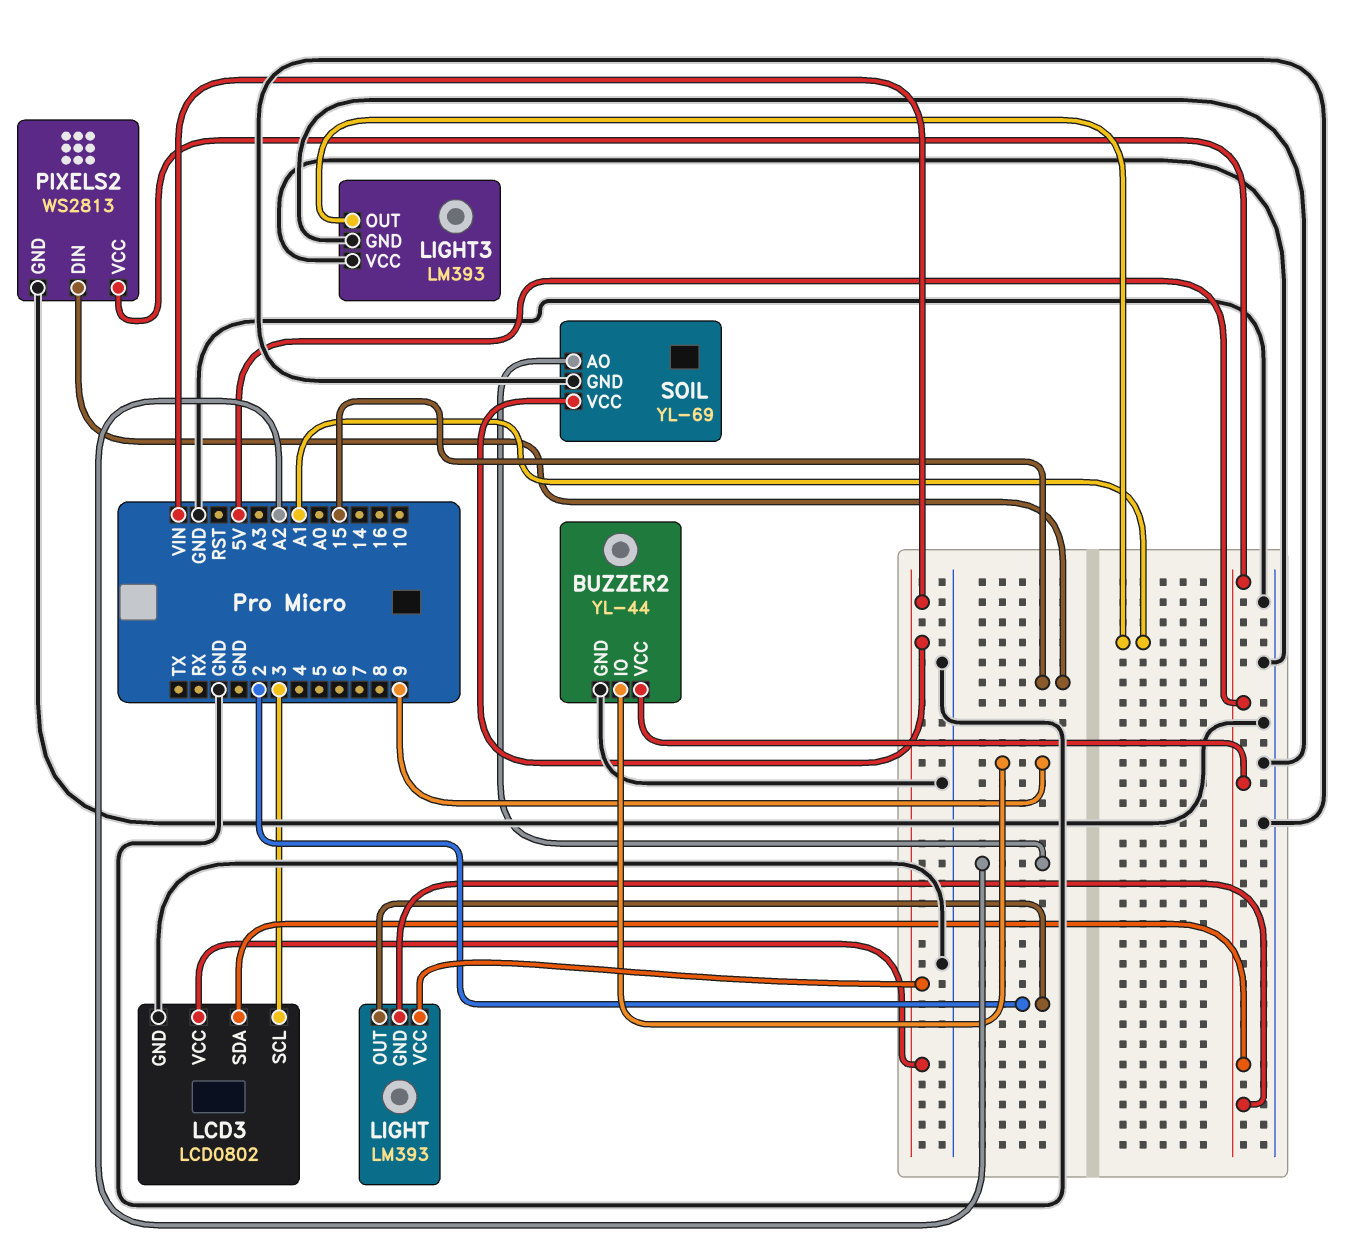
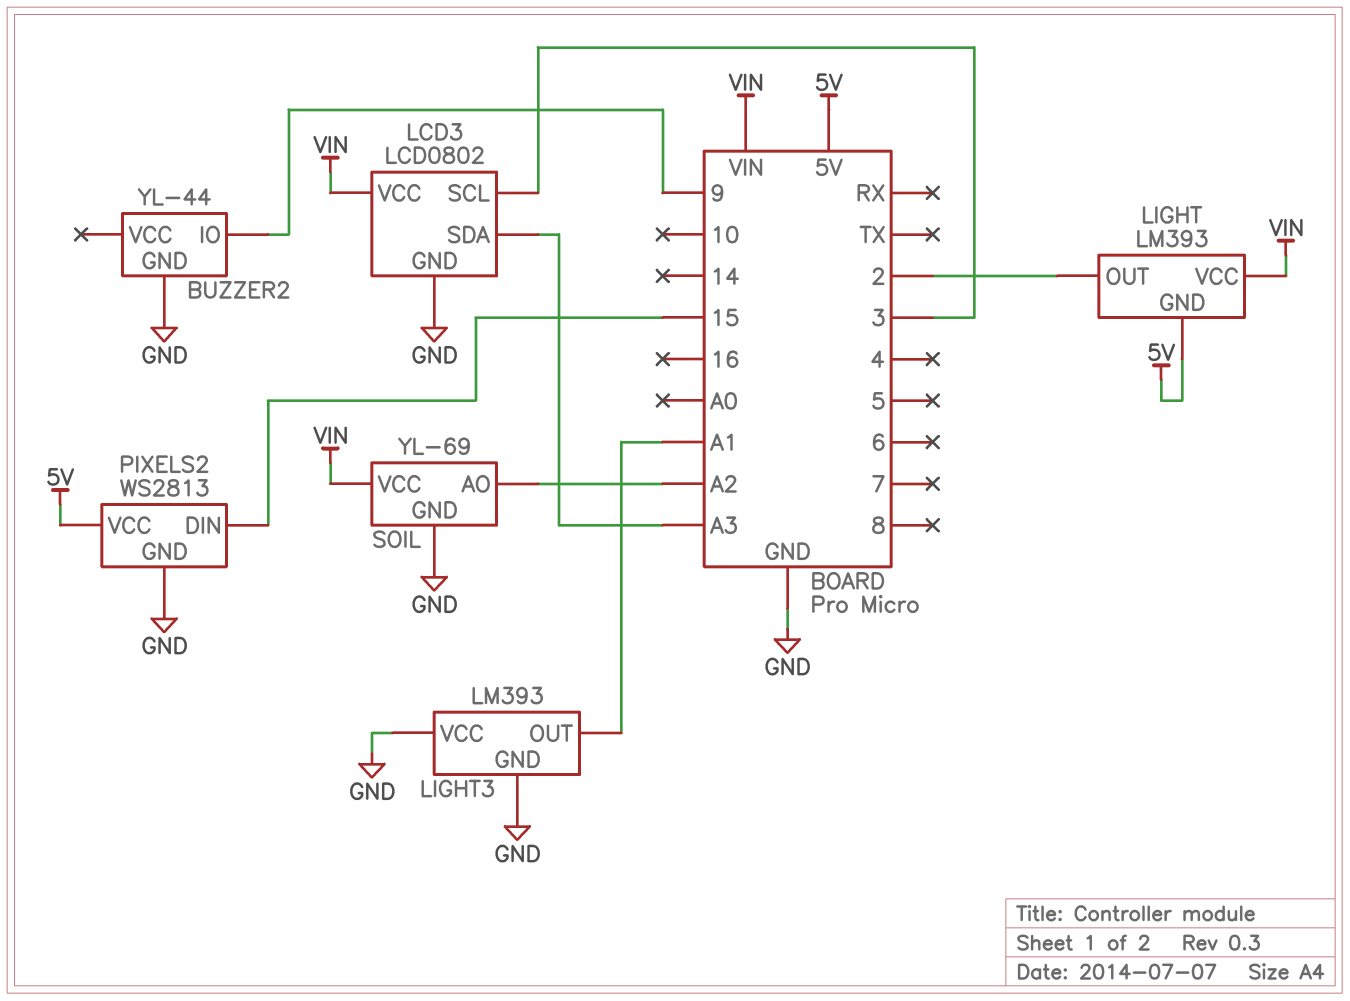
BUZZER2 pin VCC: 5V -> none
LCD3 pin SDA: 5V -> A3

